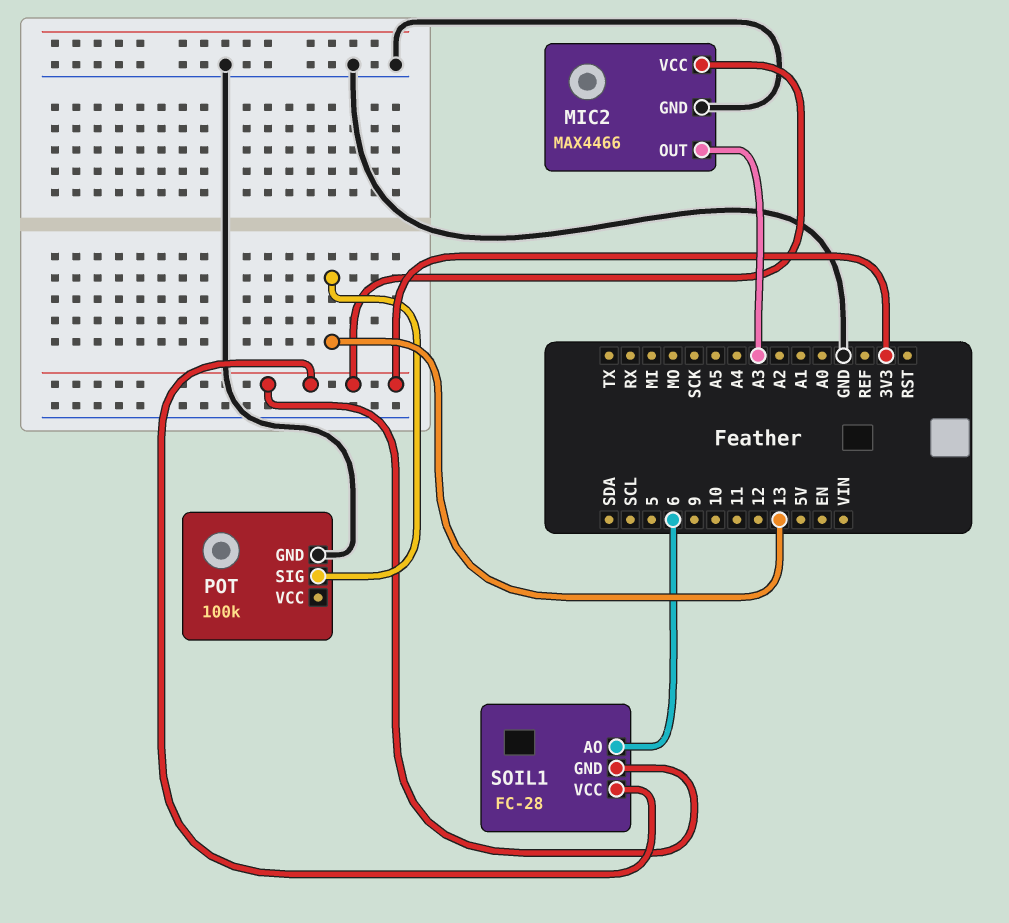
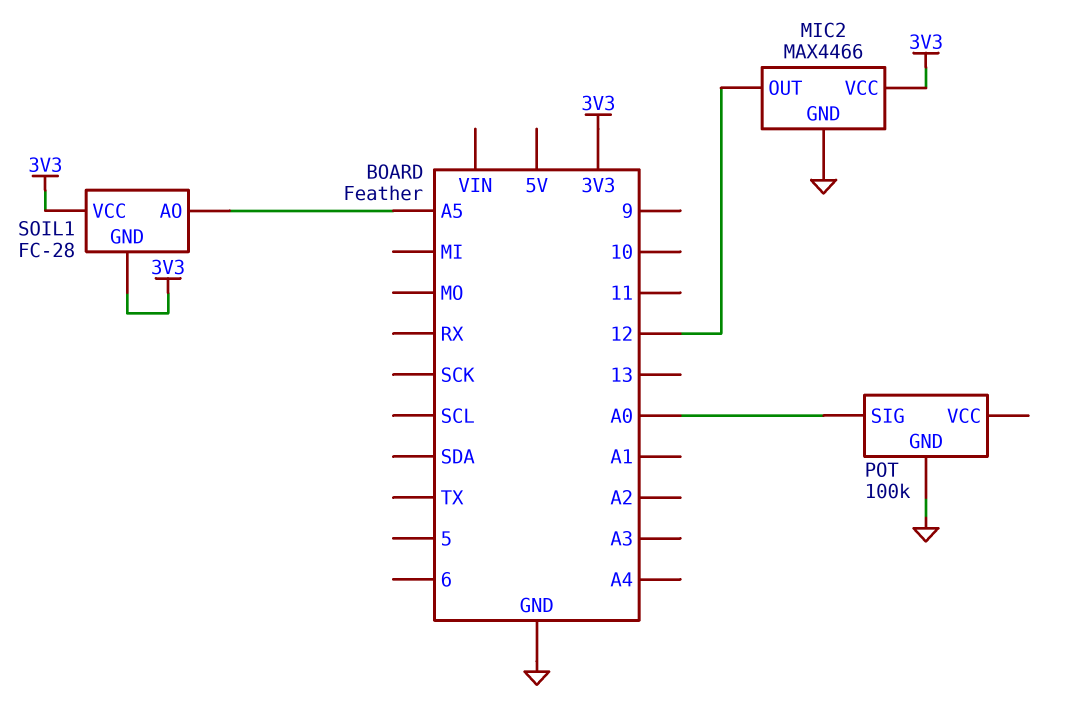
MIC2 pin OUT: A3 -> 12
POT pin SIG: 13 -> A0
SOIL1 pin AO: 6 -> A5

